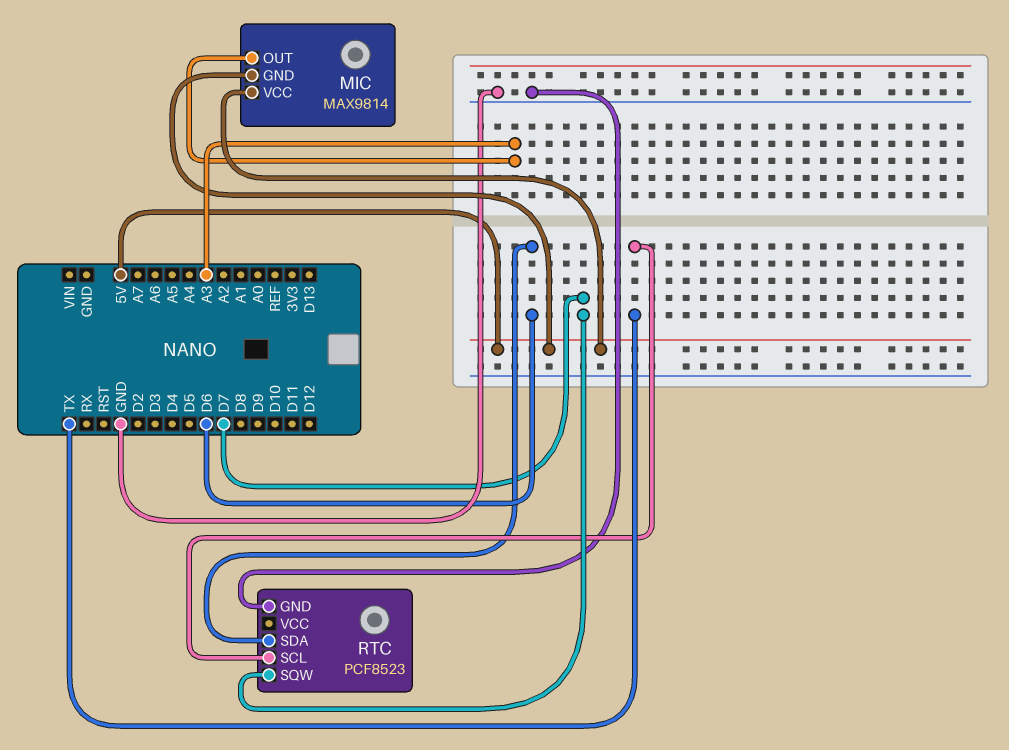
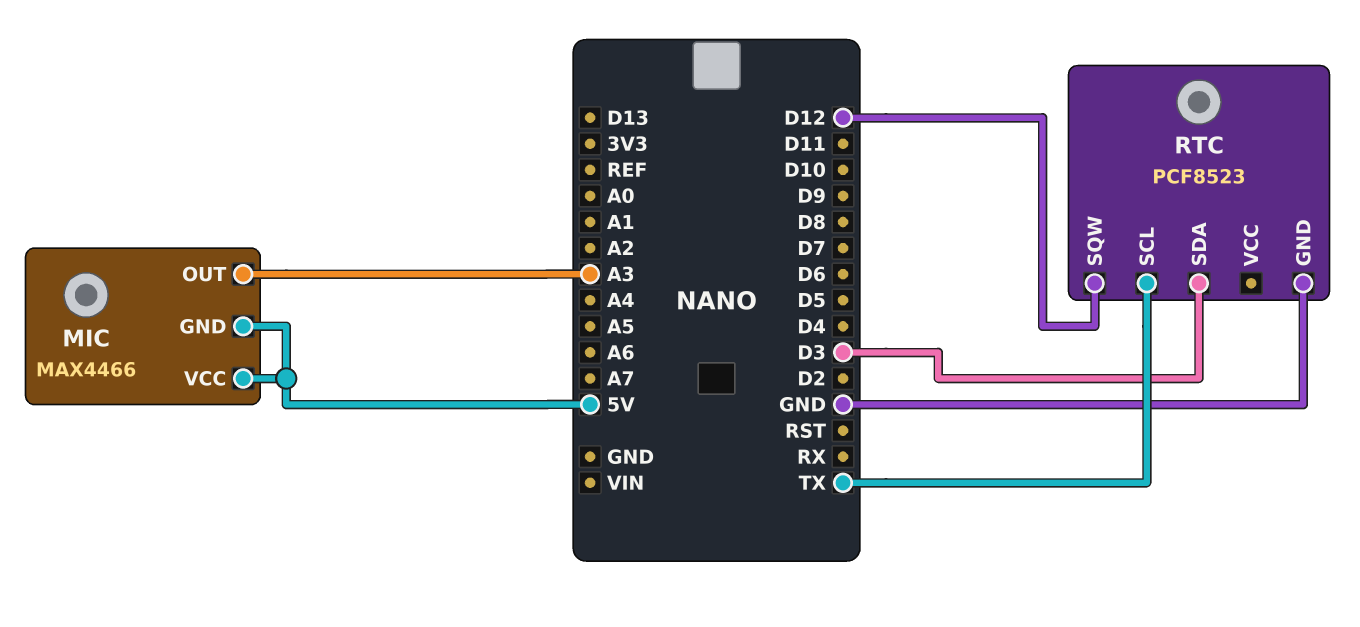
MIC: MAX9814 -> MAX4466
RTC pin SDA: D6 -> D3
RTC pin SQW: D7 -> D12

